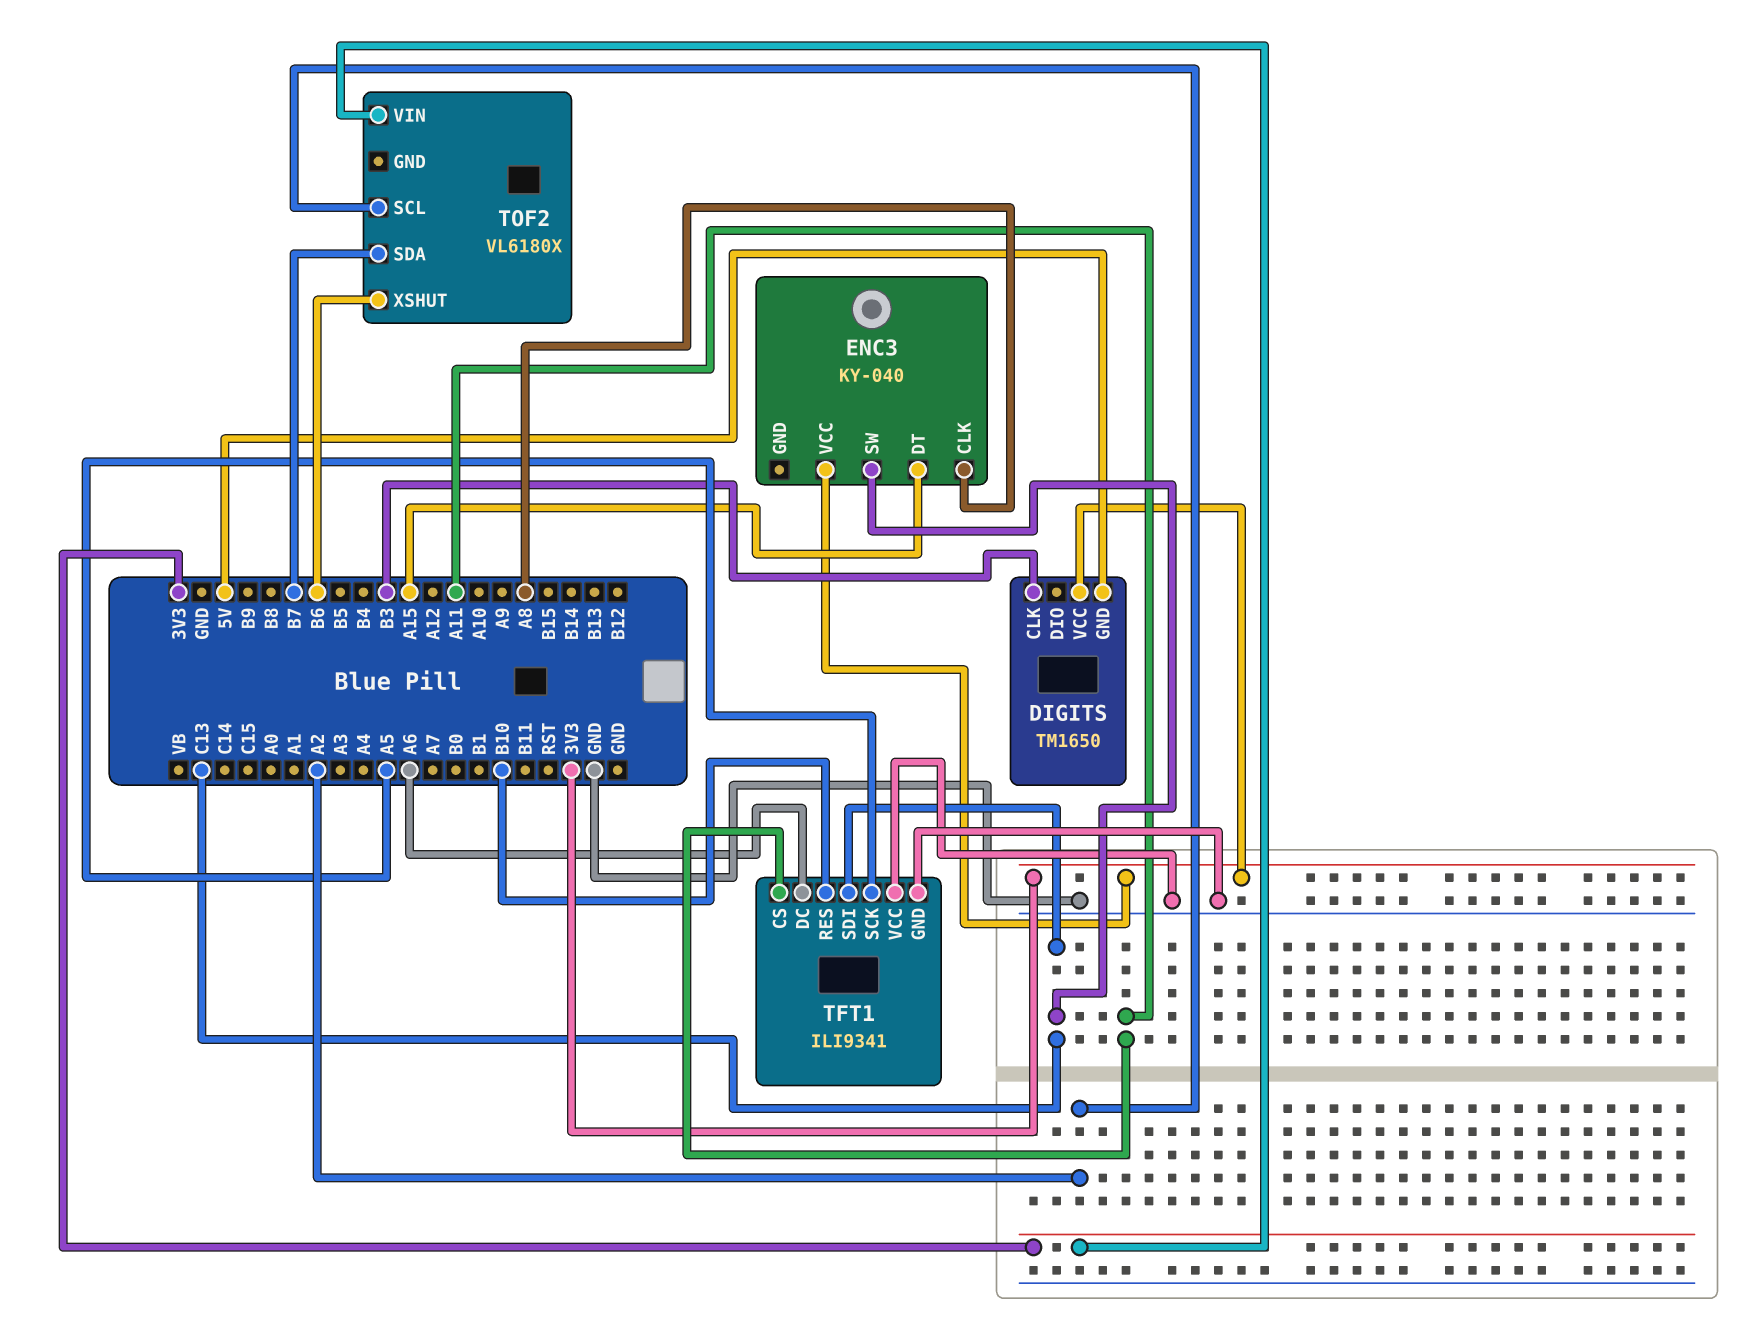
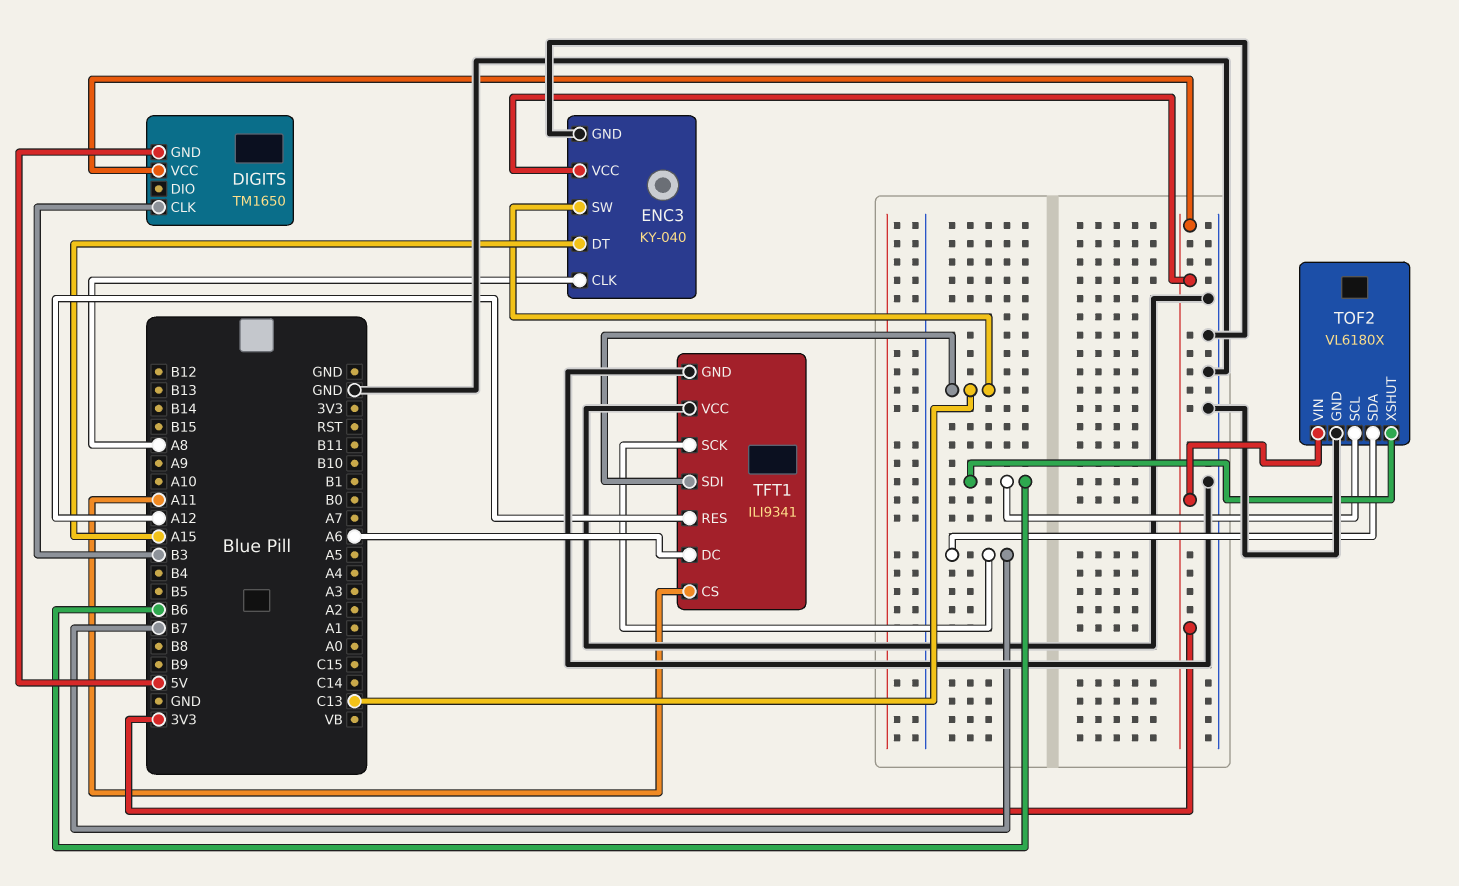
ENC3 pin GND: none -> GND
TFT1 pin RES: B10 -> A12
TFT1 pin SCK: A5 -> B7
TOF2 pin GND: none -> GND
TOF2 pin SCL: A2 -> B6

